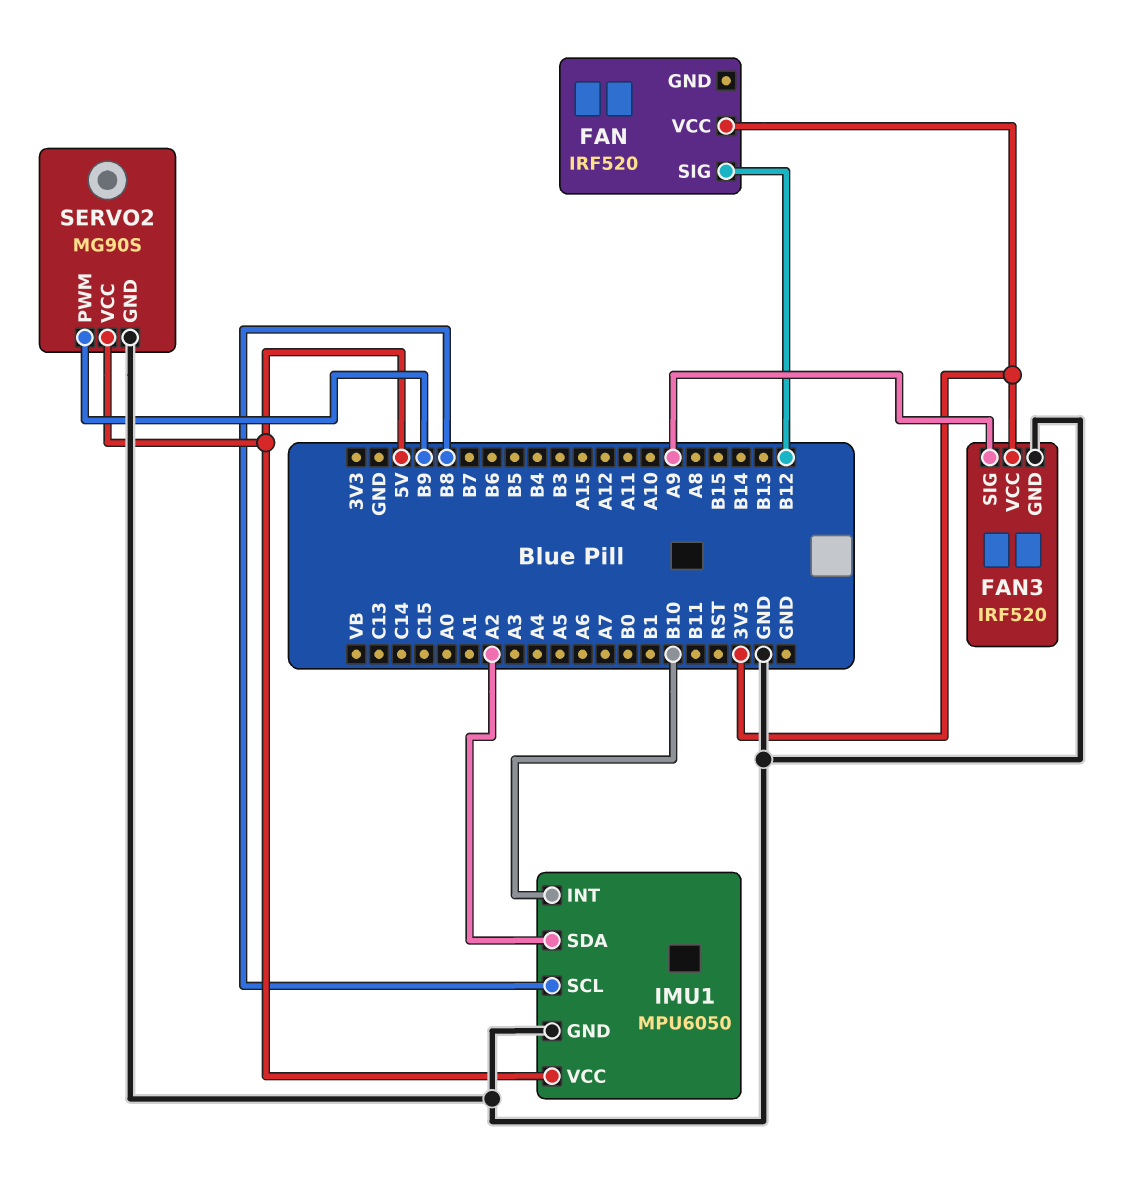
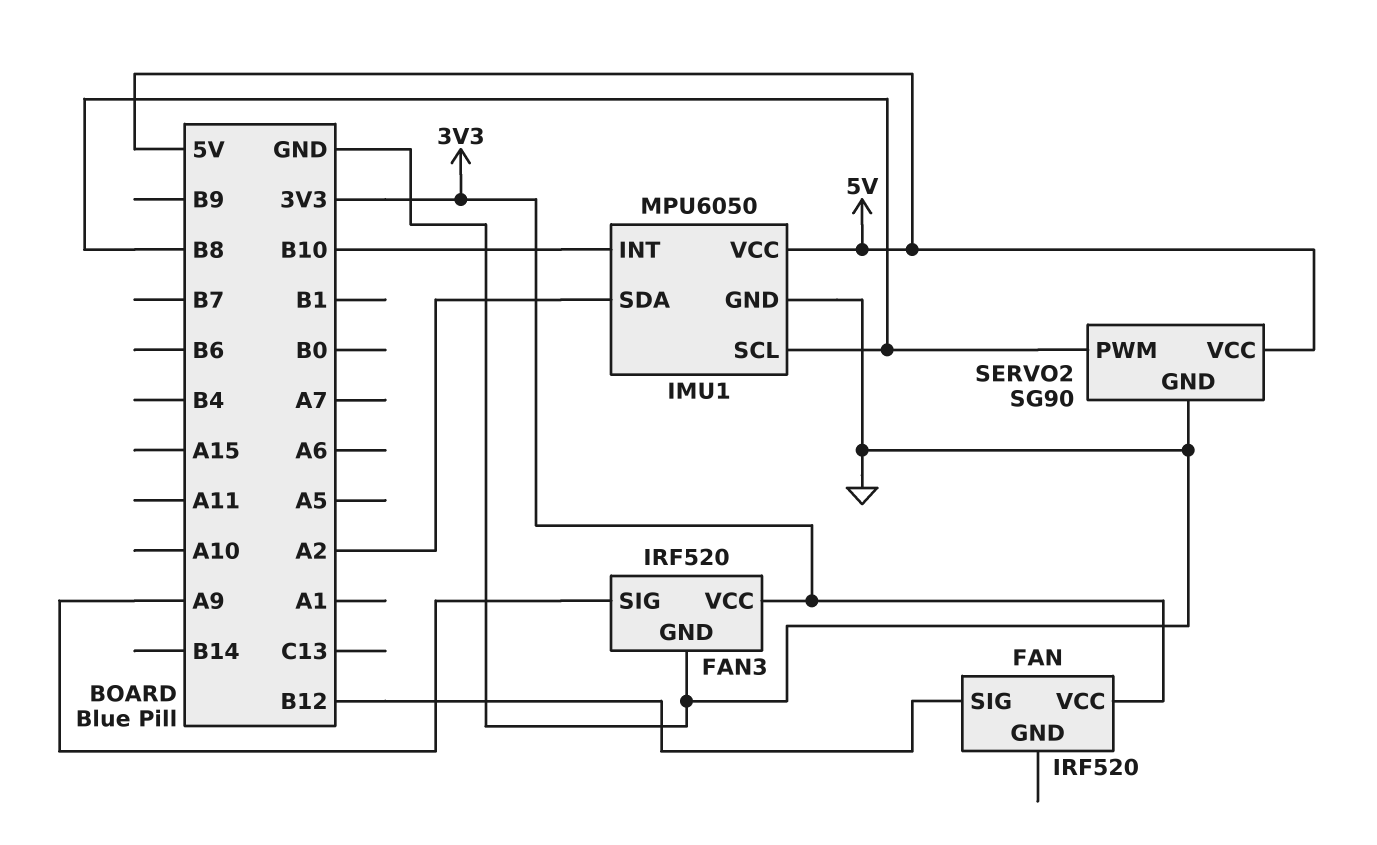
SERVO2: MG90S -> SG90
SERVO2 pin PWM: B9 -> B8

